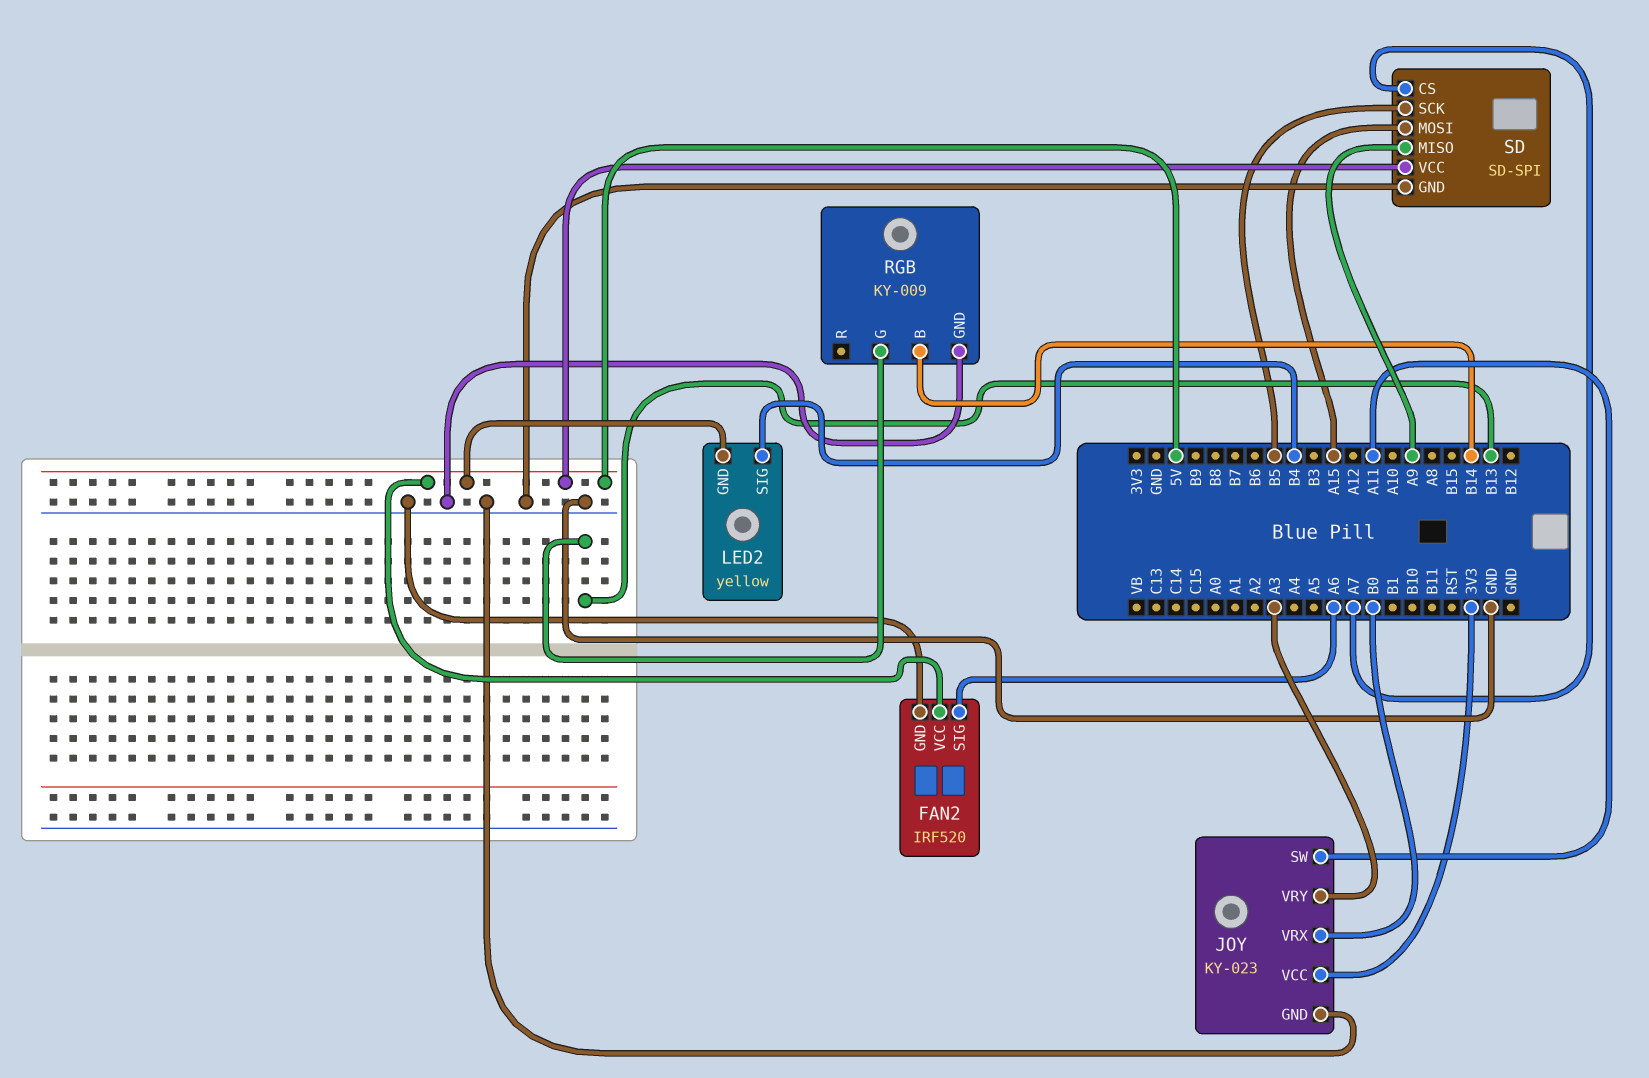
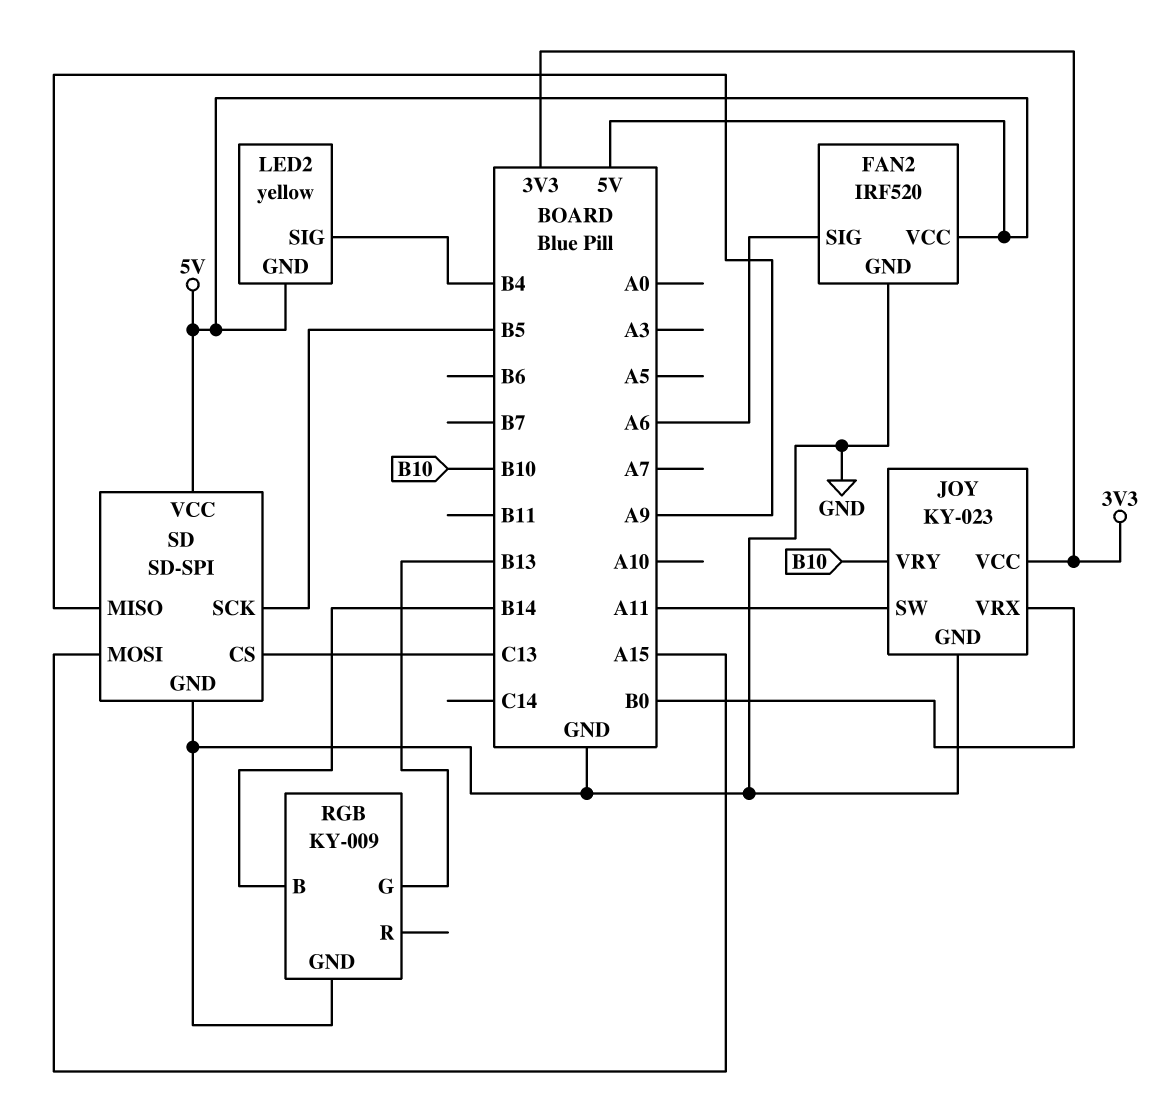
JOY pin VRY: A3 -> B10
SD pin CS: A7 -> C13

